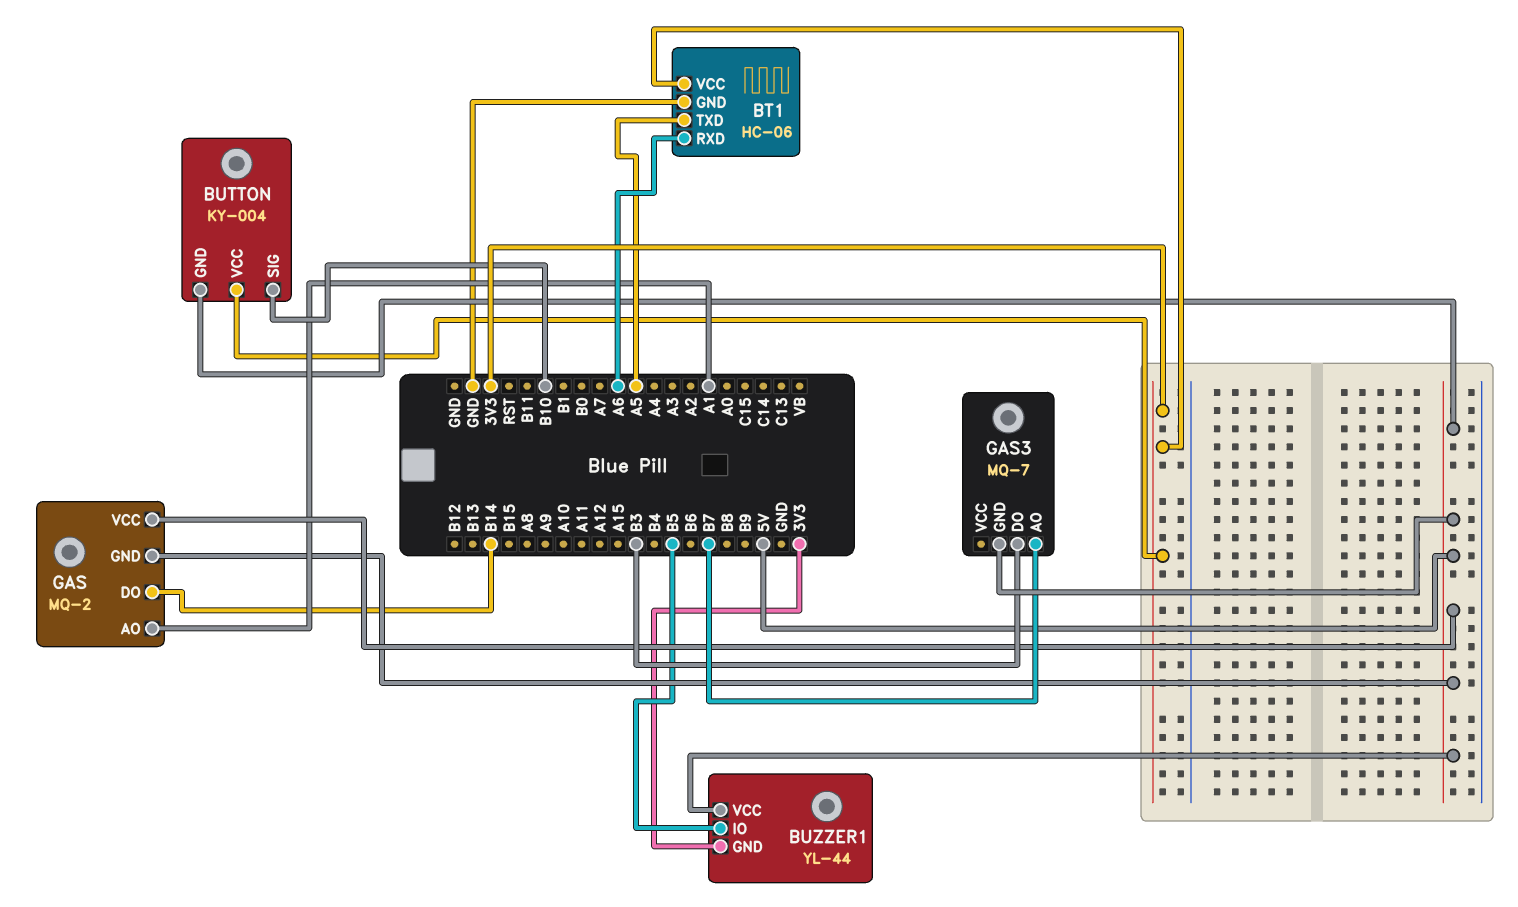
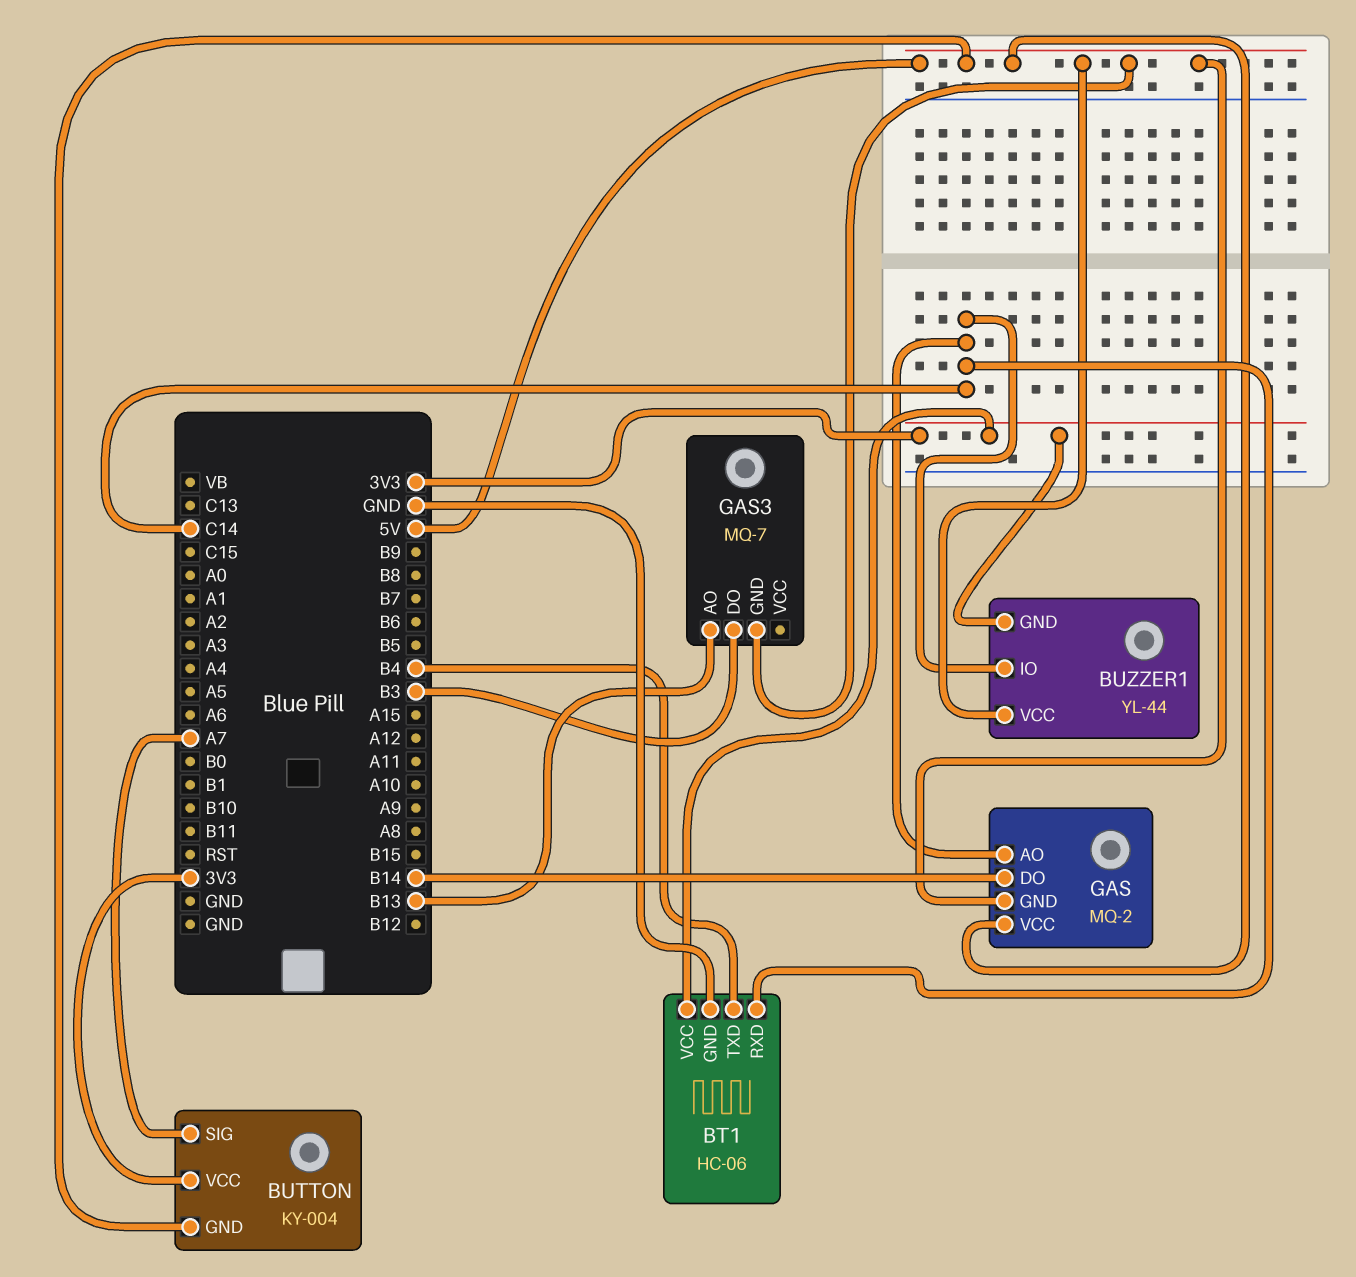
BT1 pin RXD: A6 -> C14
BT1 pin TXD: A5 -> B4
BUTTON pin SIG: B10 -> A7
BUZZER1 pin IO: B5 -> C14
GAS pin AO: A1 -> C14
GAS3 pin AO: B7 -> B13

